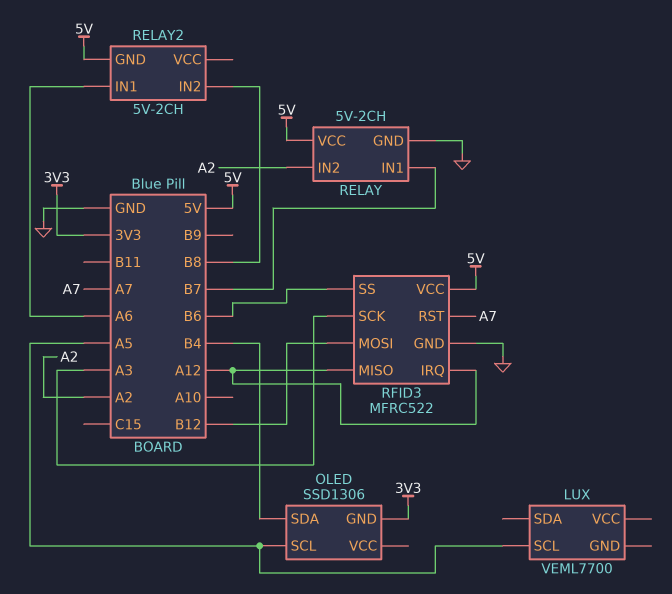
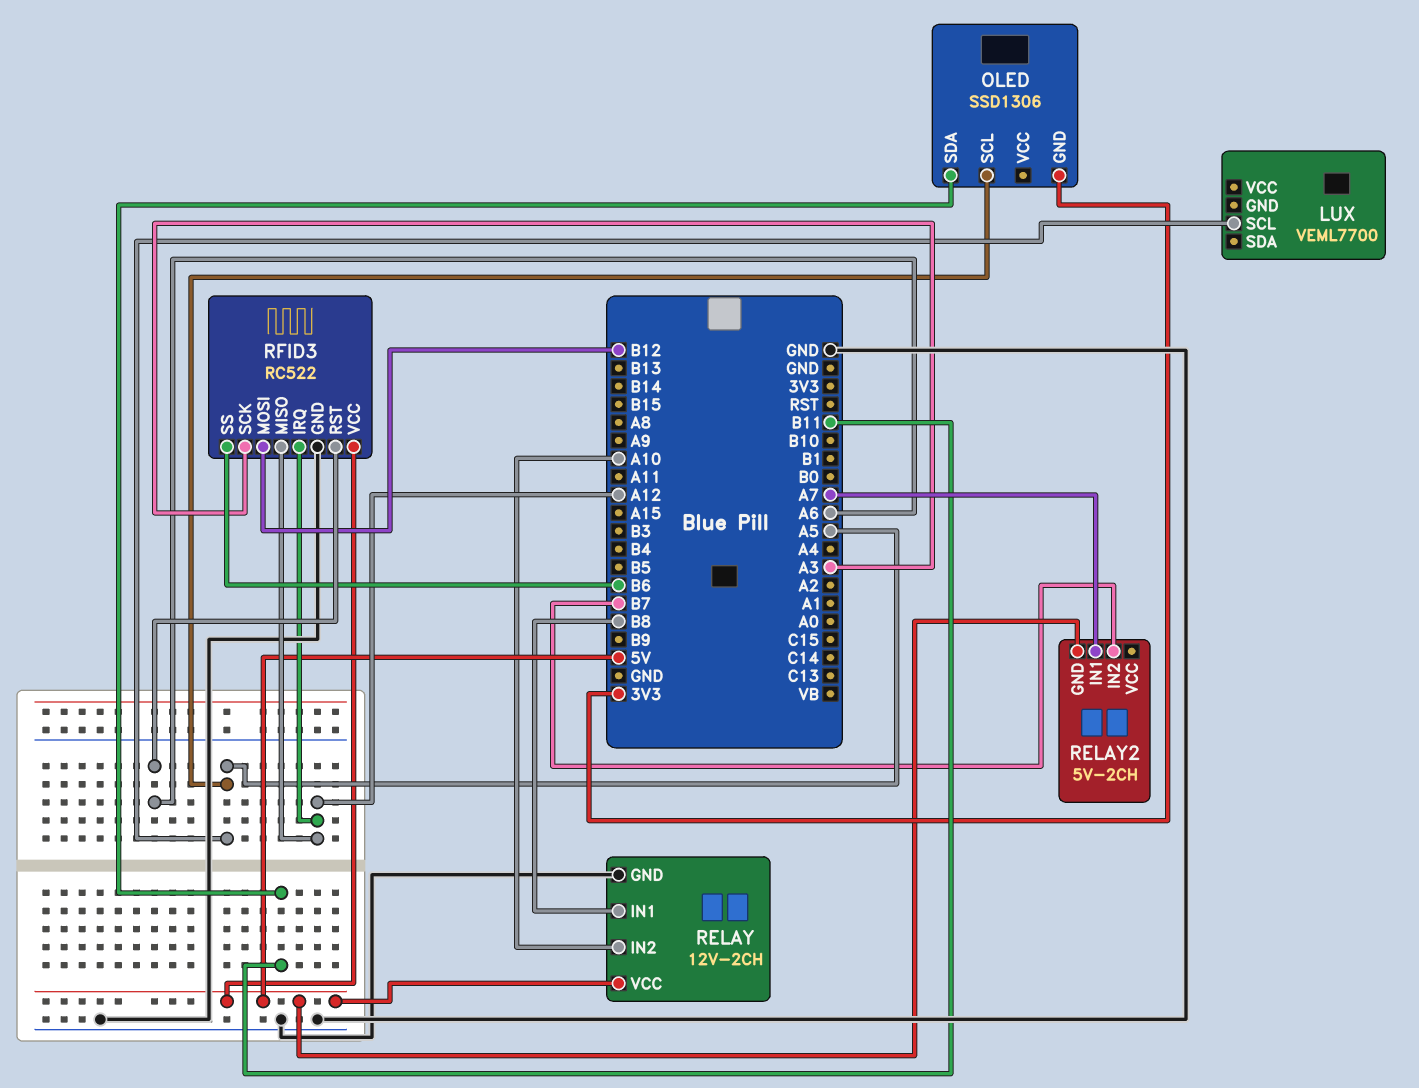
OLED pin SDA: B4 -> B11
RELAY: 5V-2CH -> 12V-2CH
RELAY pin IN1: B7 -> B8
RELAY pin IN2: A2 -> A10
RELAY2 pin IN1: A6 -> A7
RELAY2 pin IN2: B8 -> B7
RFID3: MFRC522 -> RC522
RFID3 pin RST: A7 -> A6

